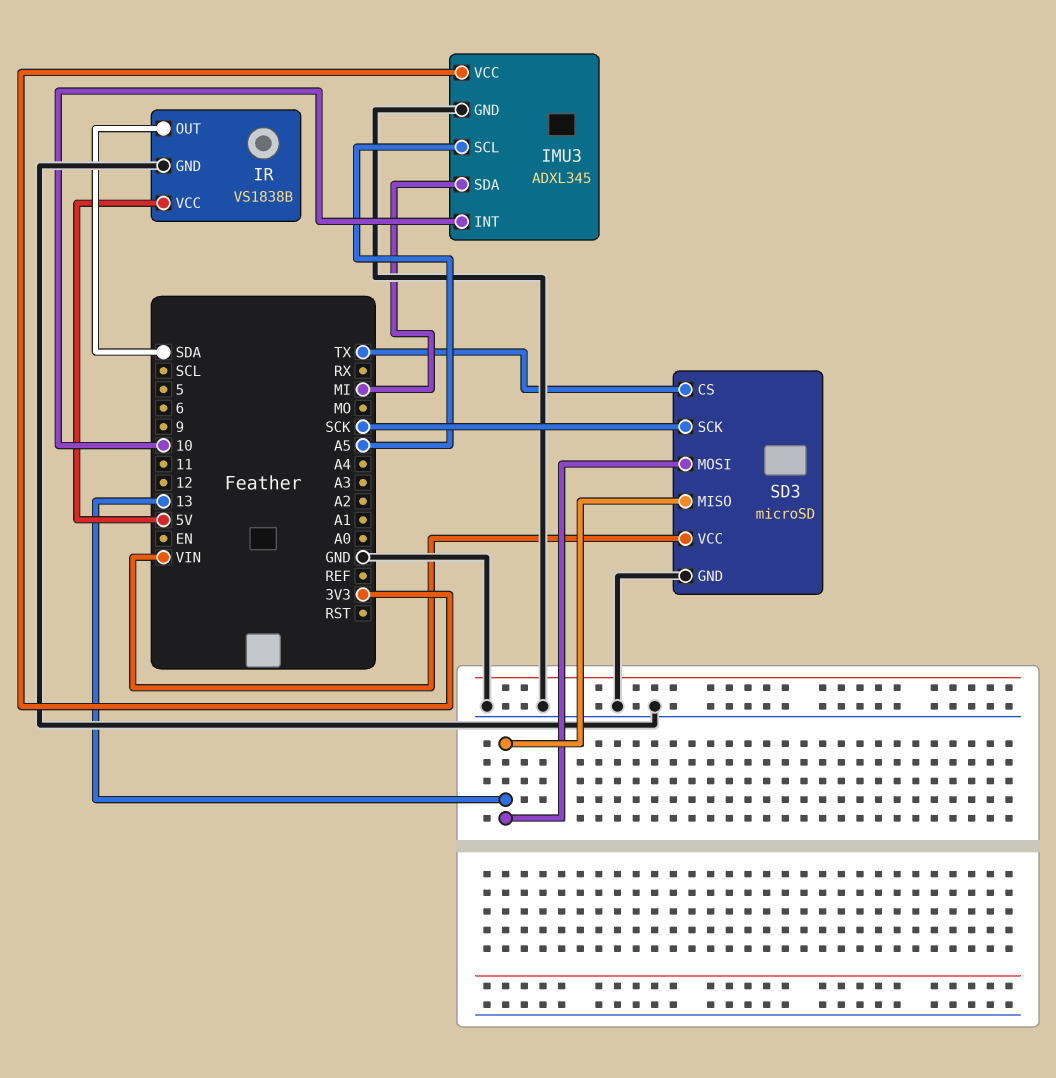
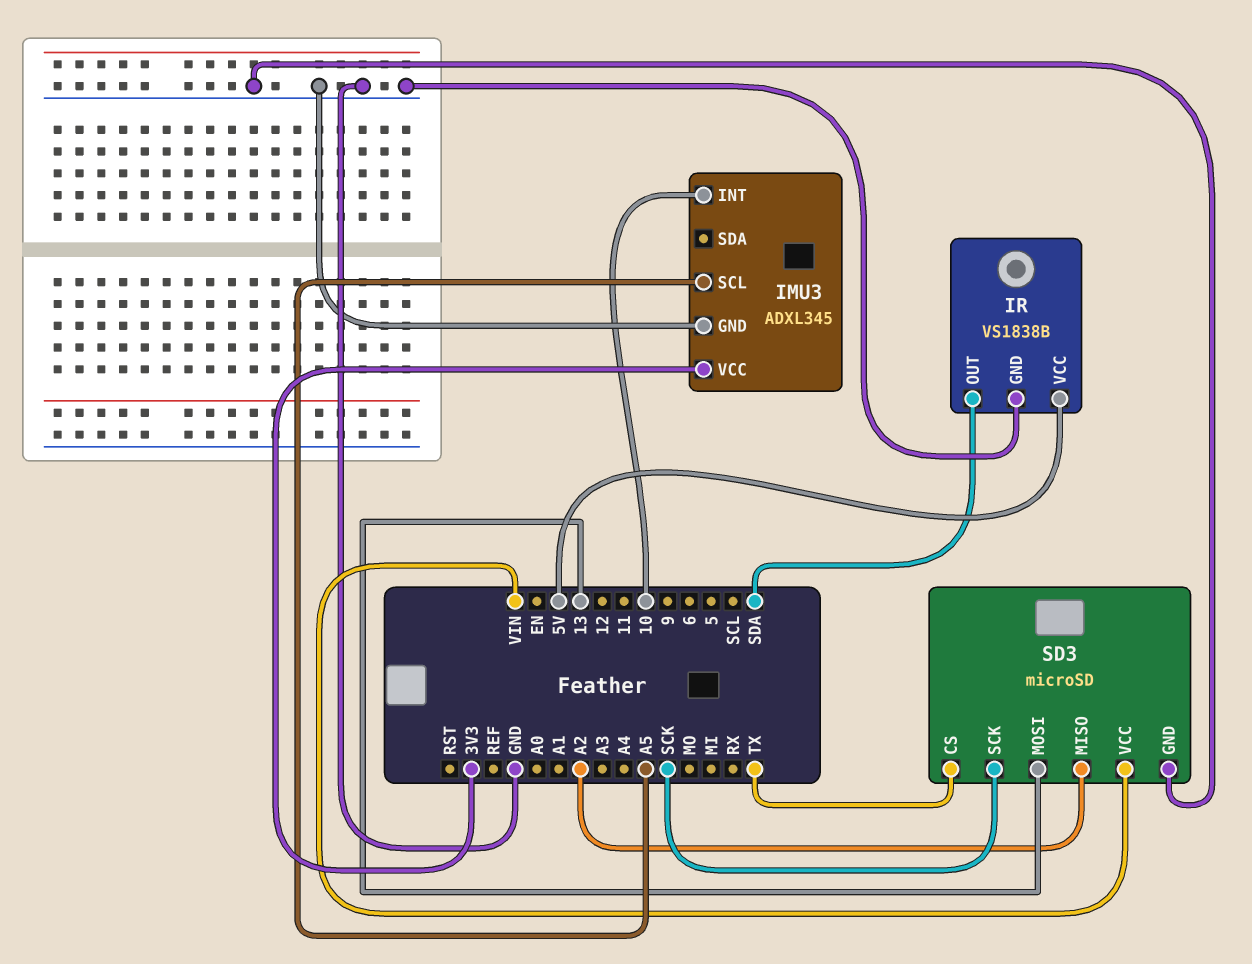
IMU3 pin SDA: MI -> none
SD3 pin MISO: 13 -> A2

